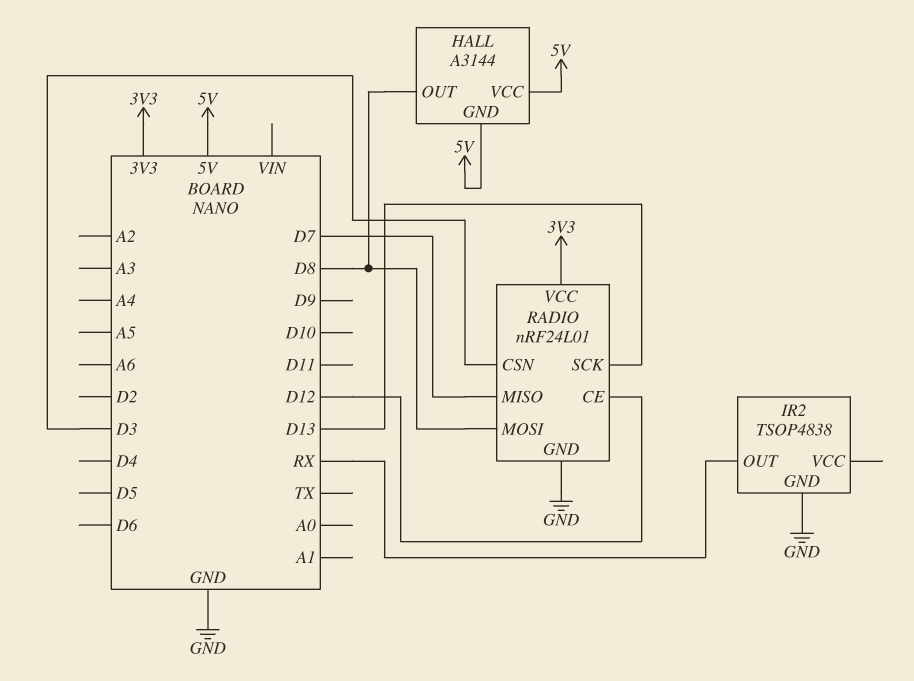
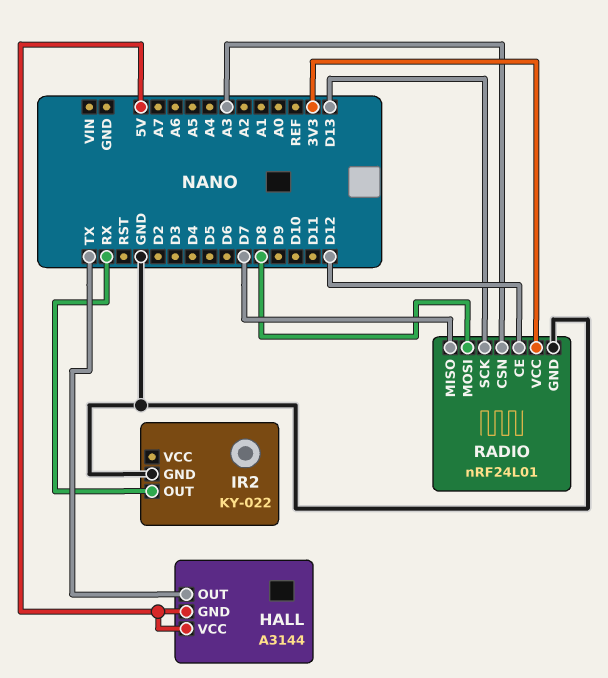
HALL pin OUT: D8 -> TX
IR2: TSOP4838 -> KY-022
RADIO pin CSN: D3 -> A3

